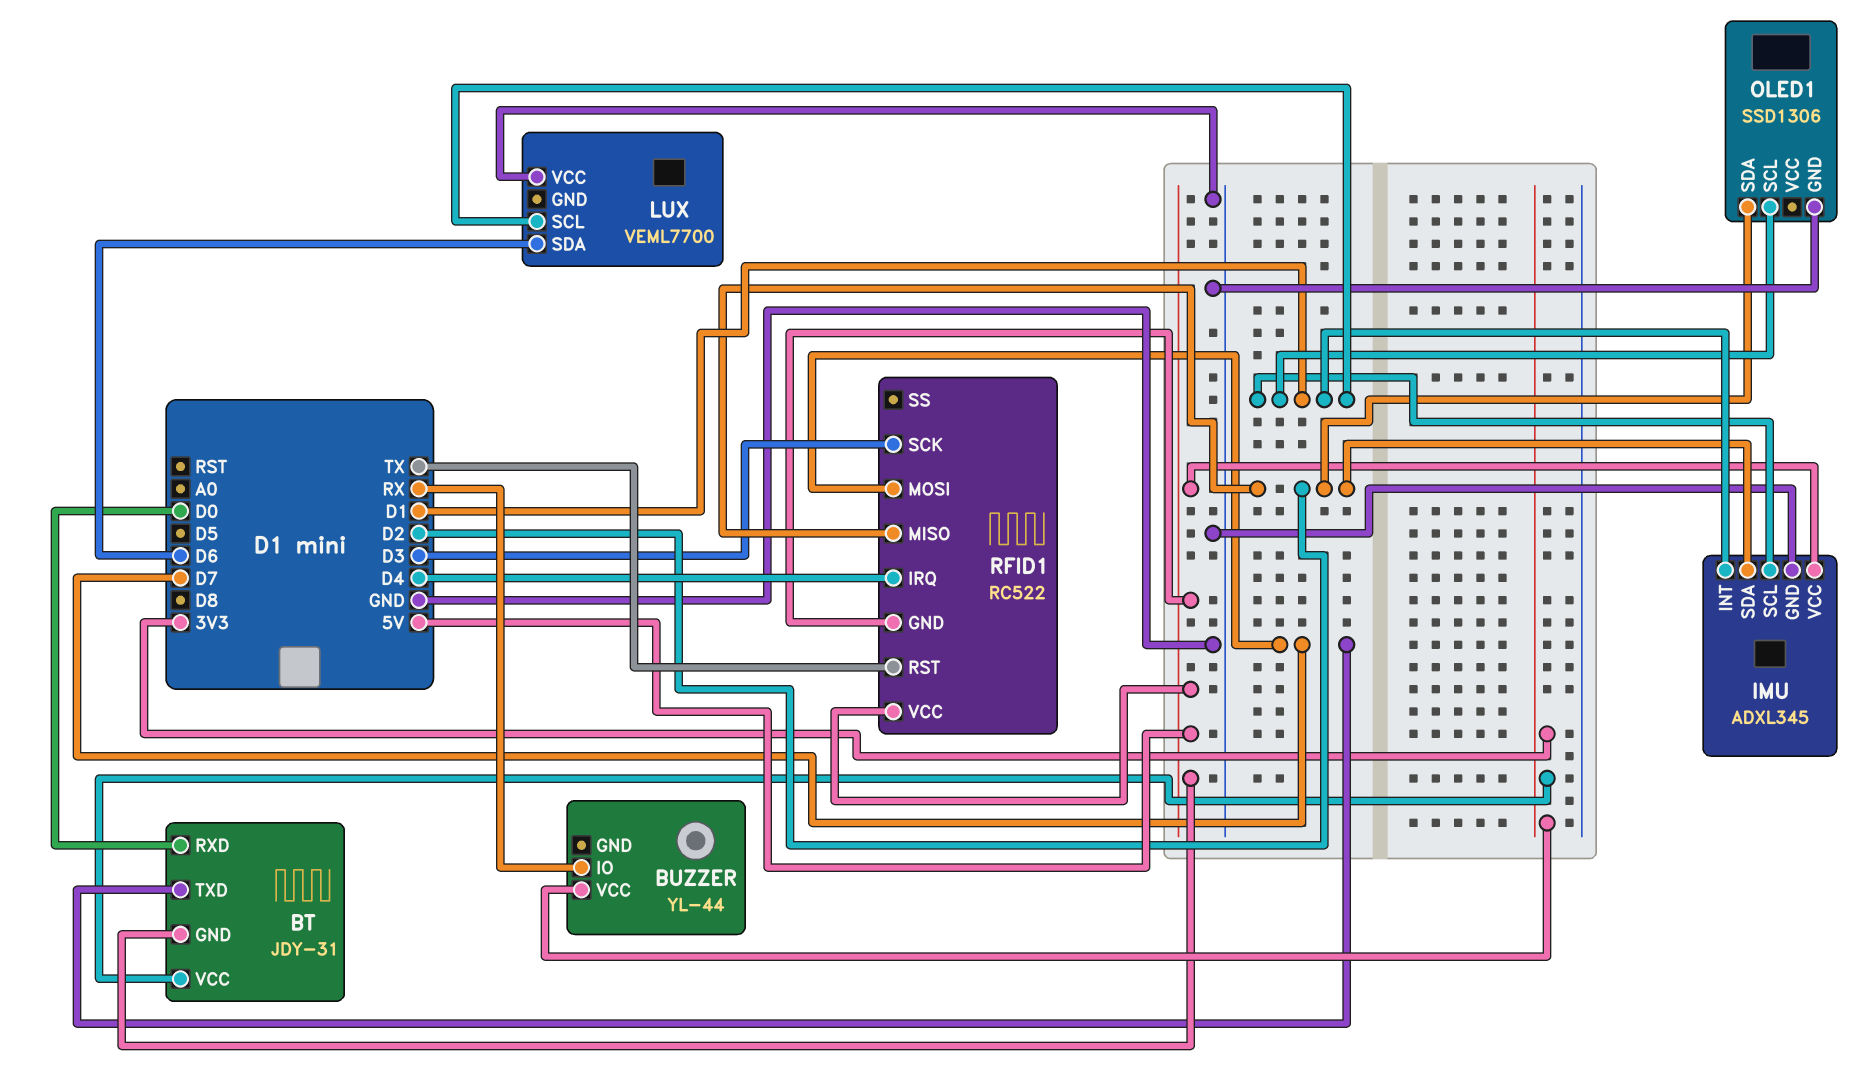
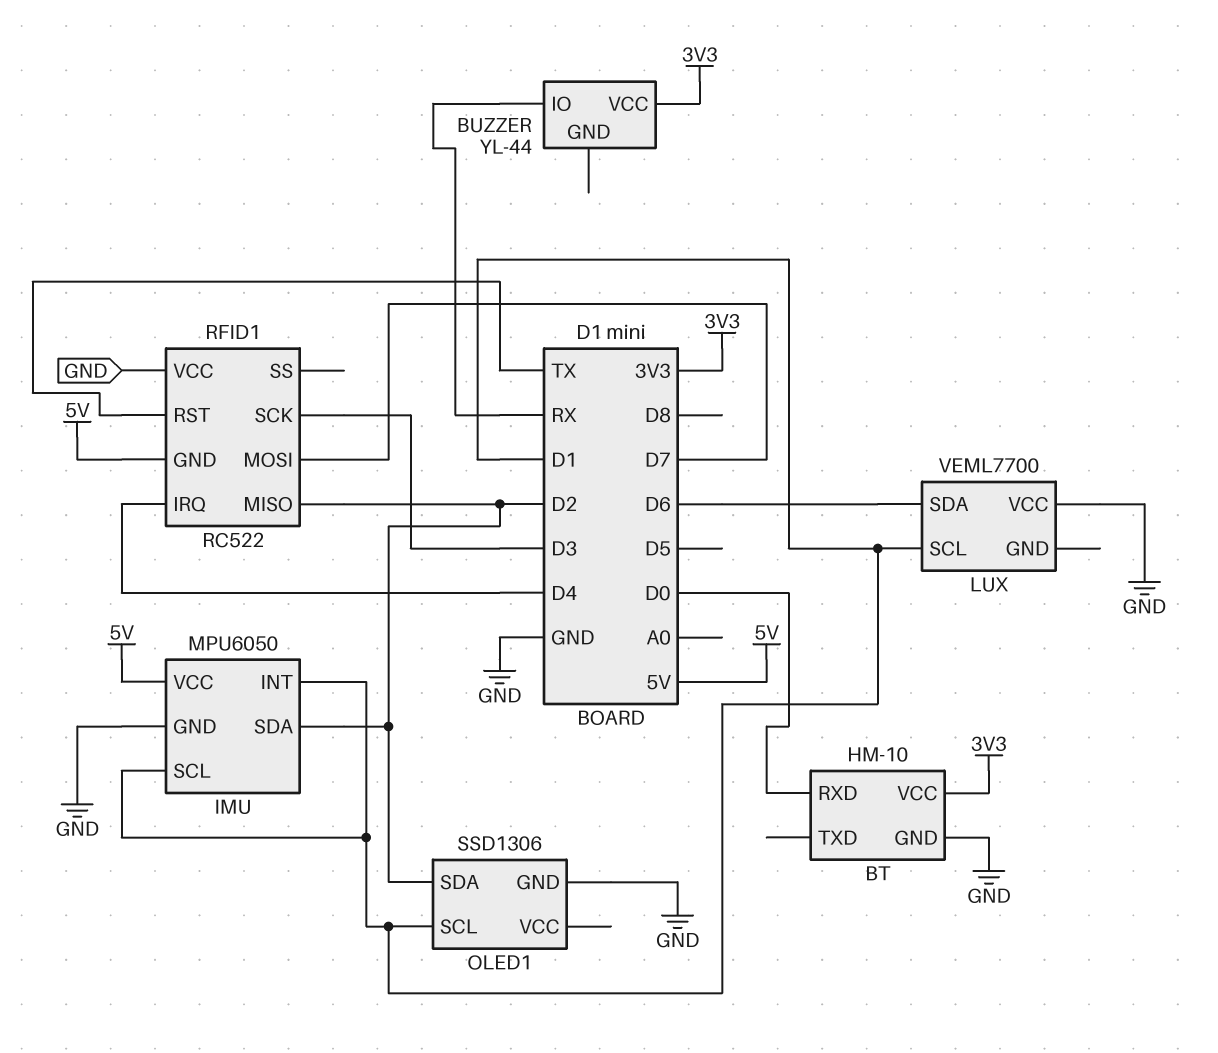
BT: JDY-31 -> HM-10
BT pin GND: 5V -> GND
BT pin TXD: D7 -> none
IMU: ADXL345 -> MPU6050
RFID1 pin VCC: 5V -> GND

